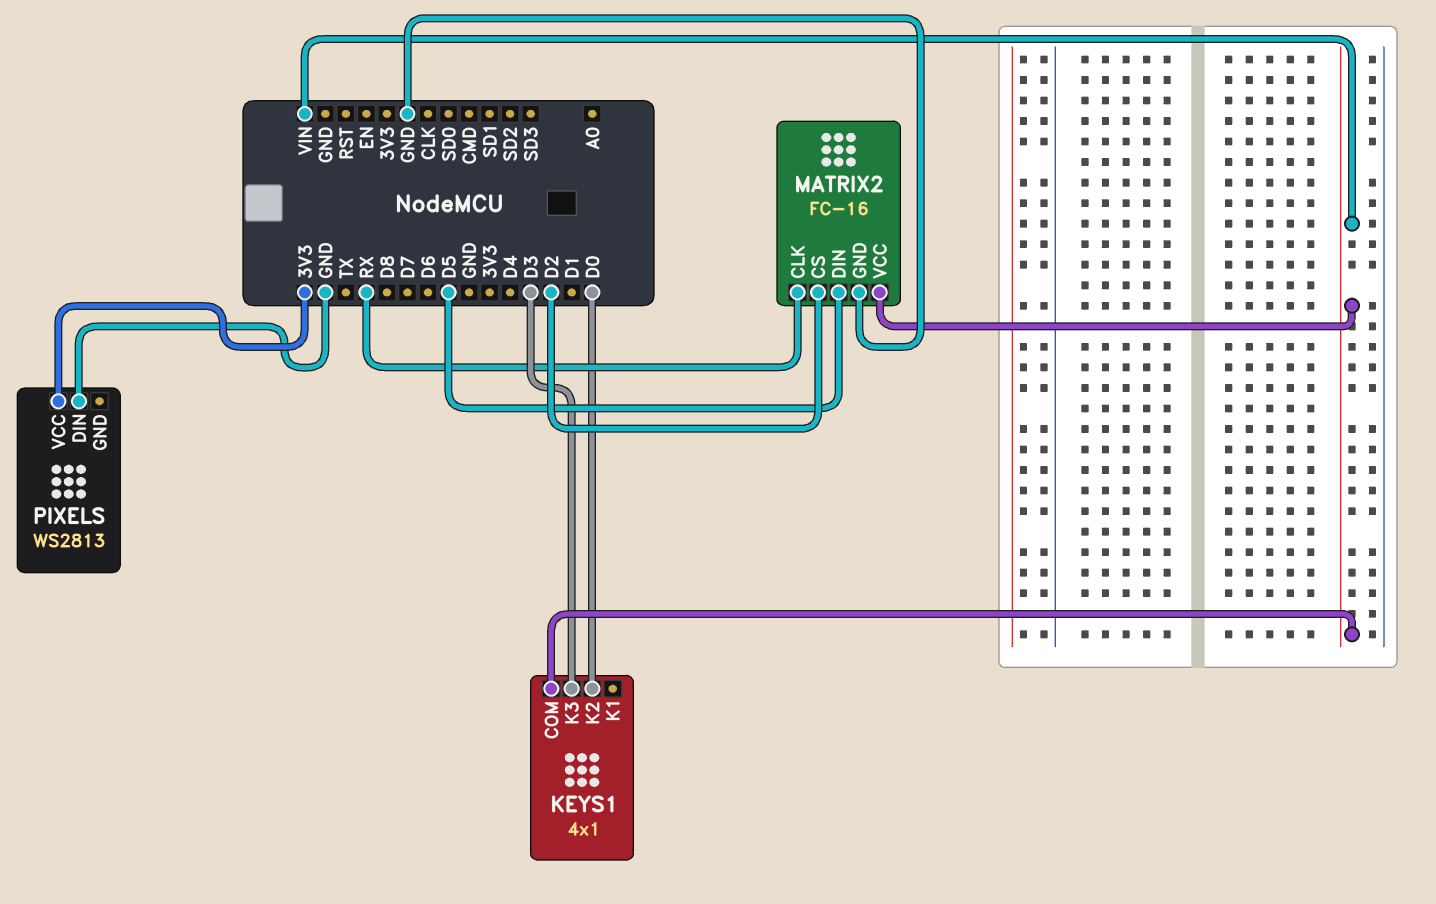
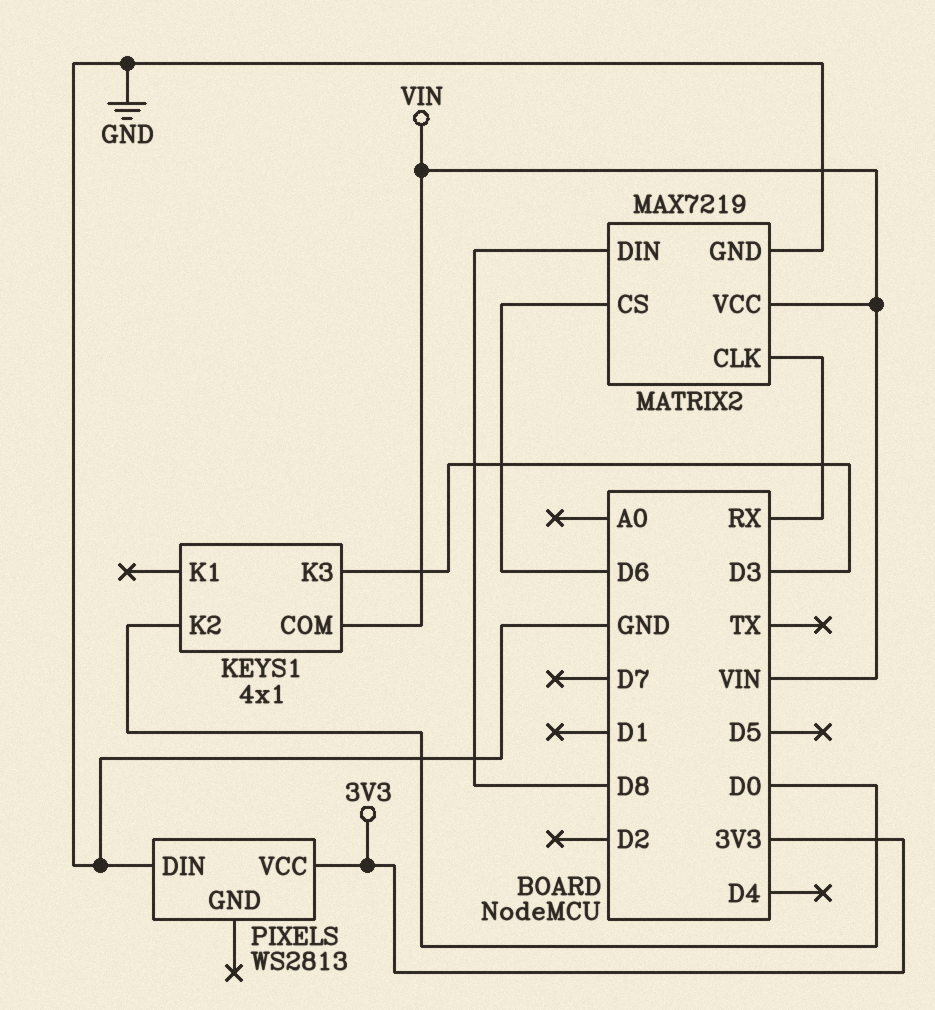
MATRIX2: FC-16 -> MAX7219
MATRIX2 pin CS: D2 -> D6
MATRIX2 pin DIN: D5 -> D8

